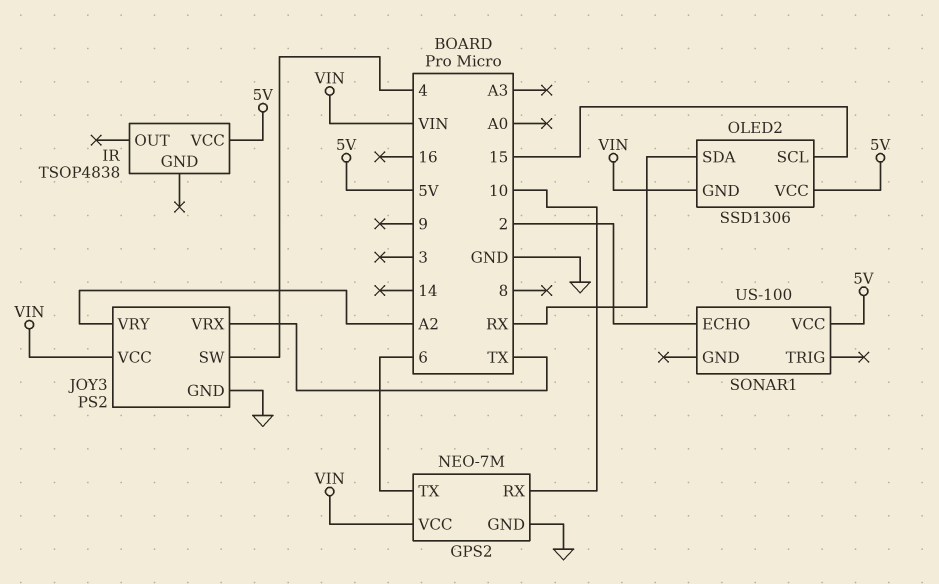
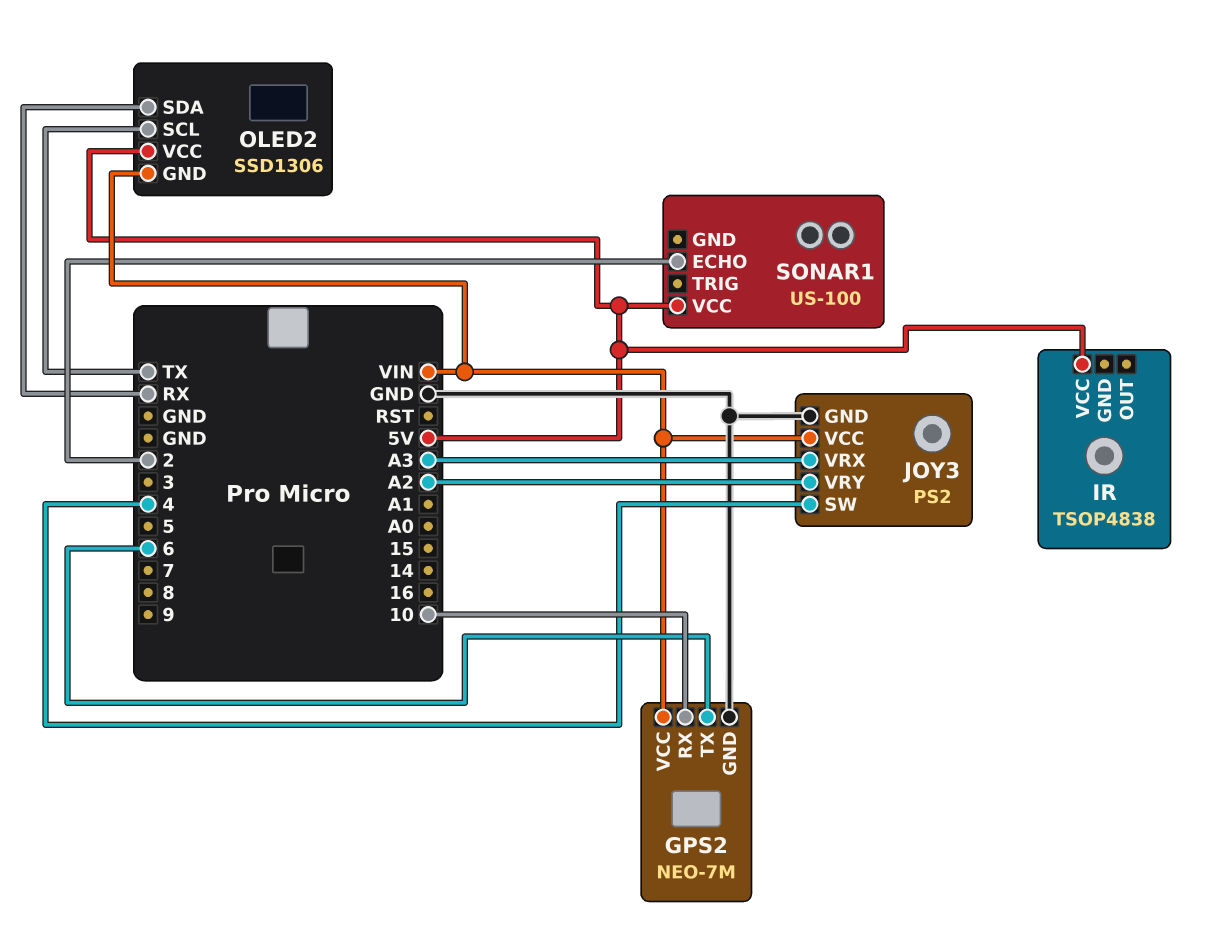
JOY3 pin VRX: TX -> A3
OLED2 pin SCL: 15 -> TX

